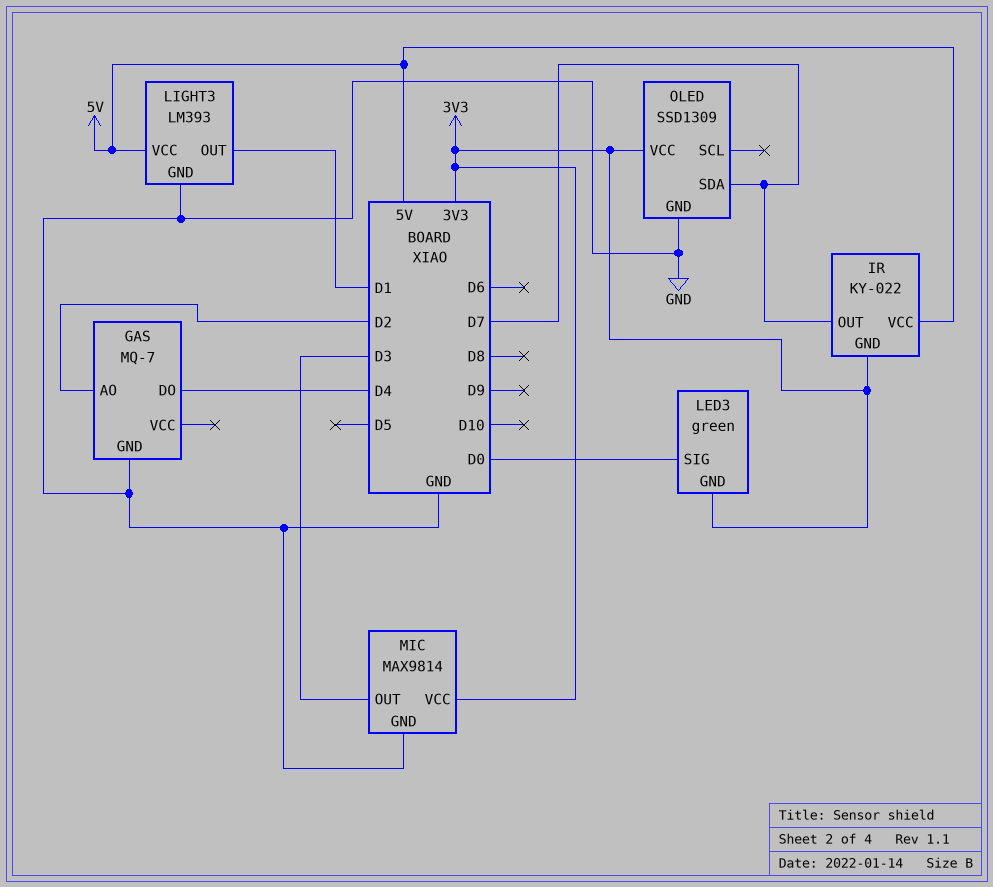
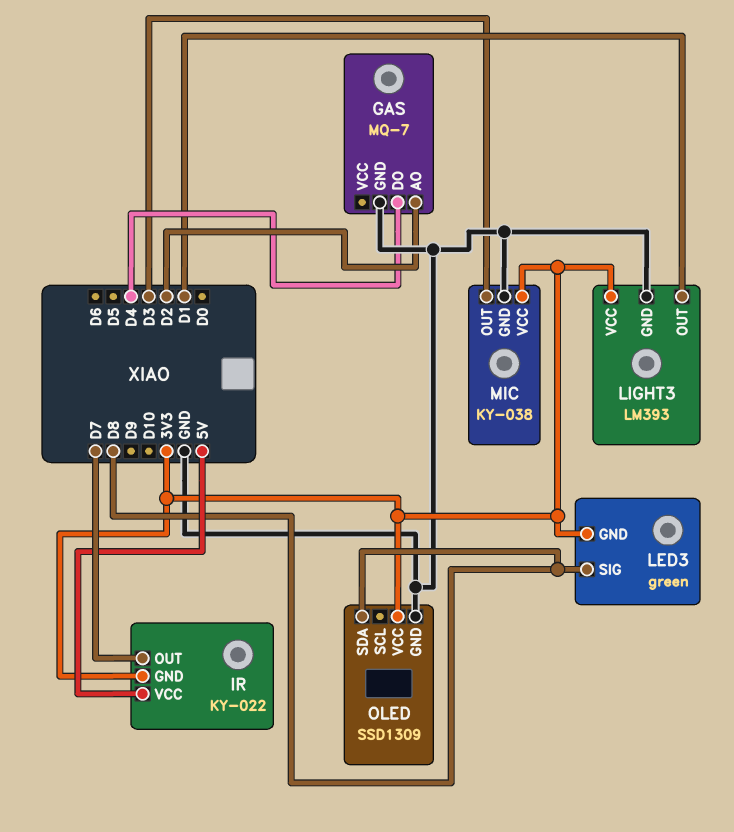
LED3 pin SIG: D0 -> D8
LIGHT3 pin VCC: 5V -> 3V3
MIC: MAX9814 -> KY-038
OLED pin SDA: D7 -> D8

